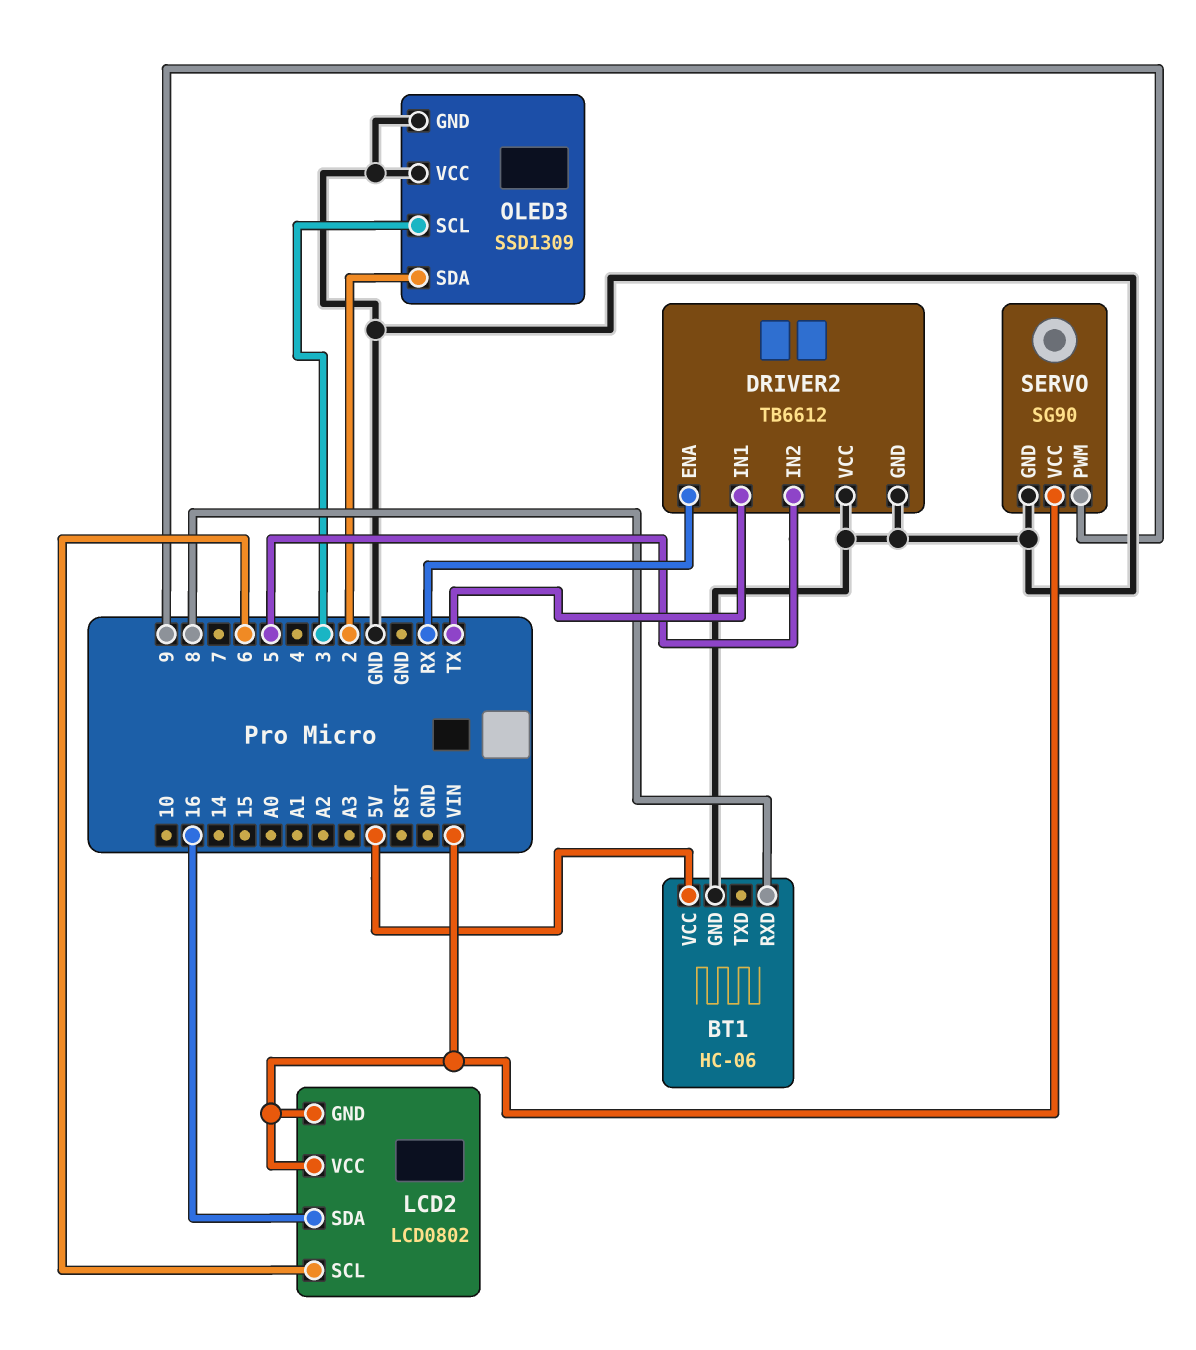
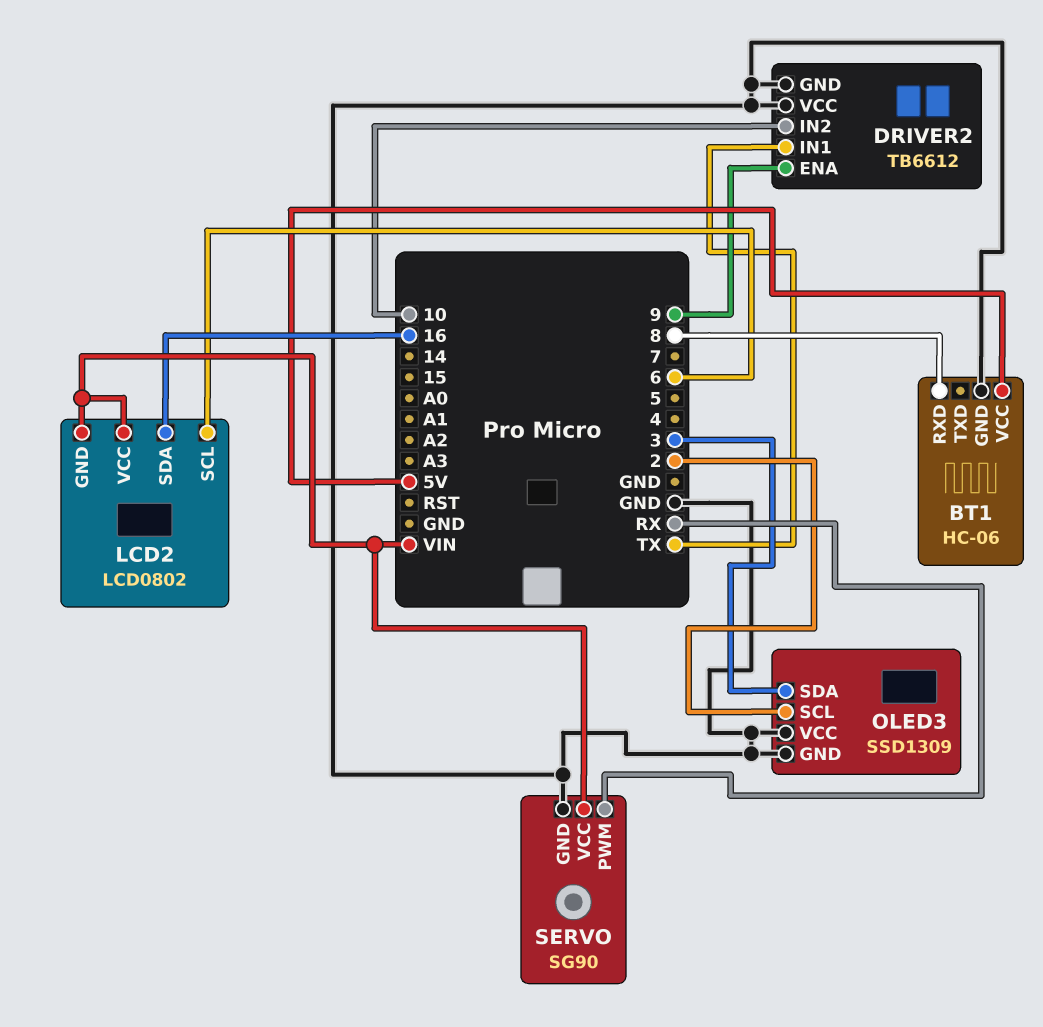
DRIVER2 pin ENA: RX -> 9
DRIVER2 pin IN2: 5 -> 10
OLED3 pin SCL: 3 -> 2
OLED3 pin SDA: 2 -> 3
SERVO pin PWM: 9 -> RX

